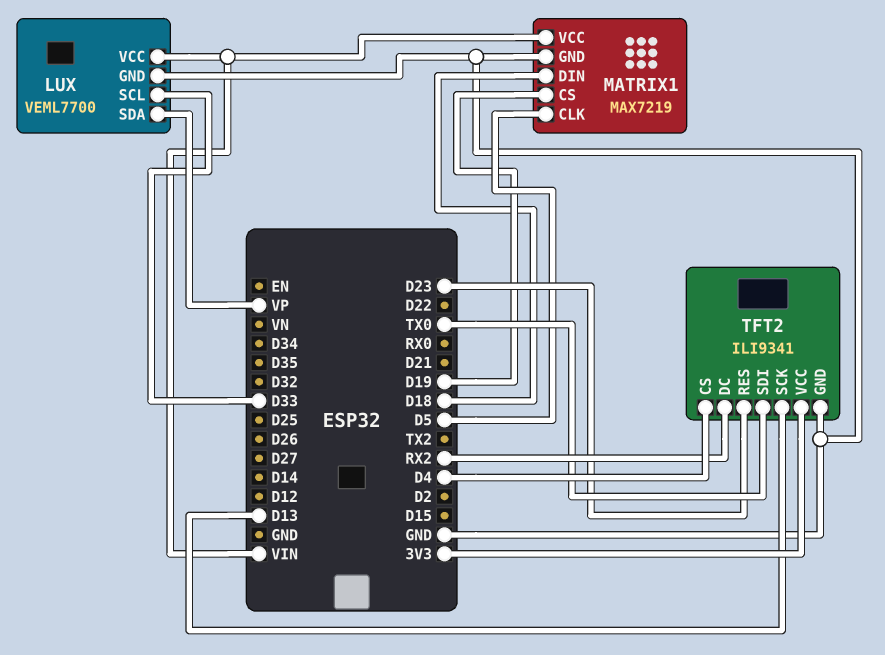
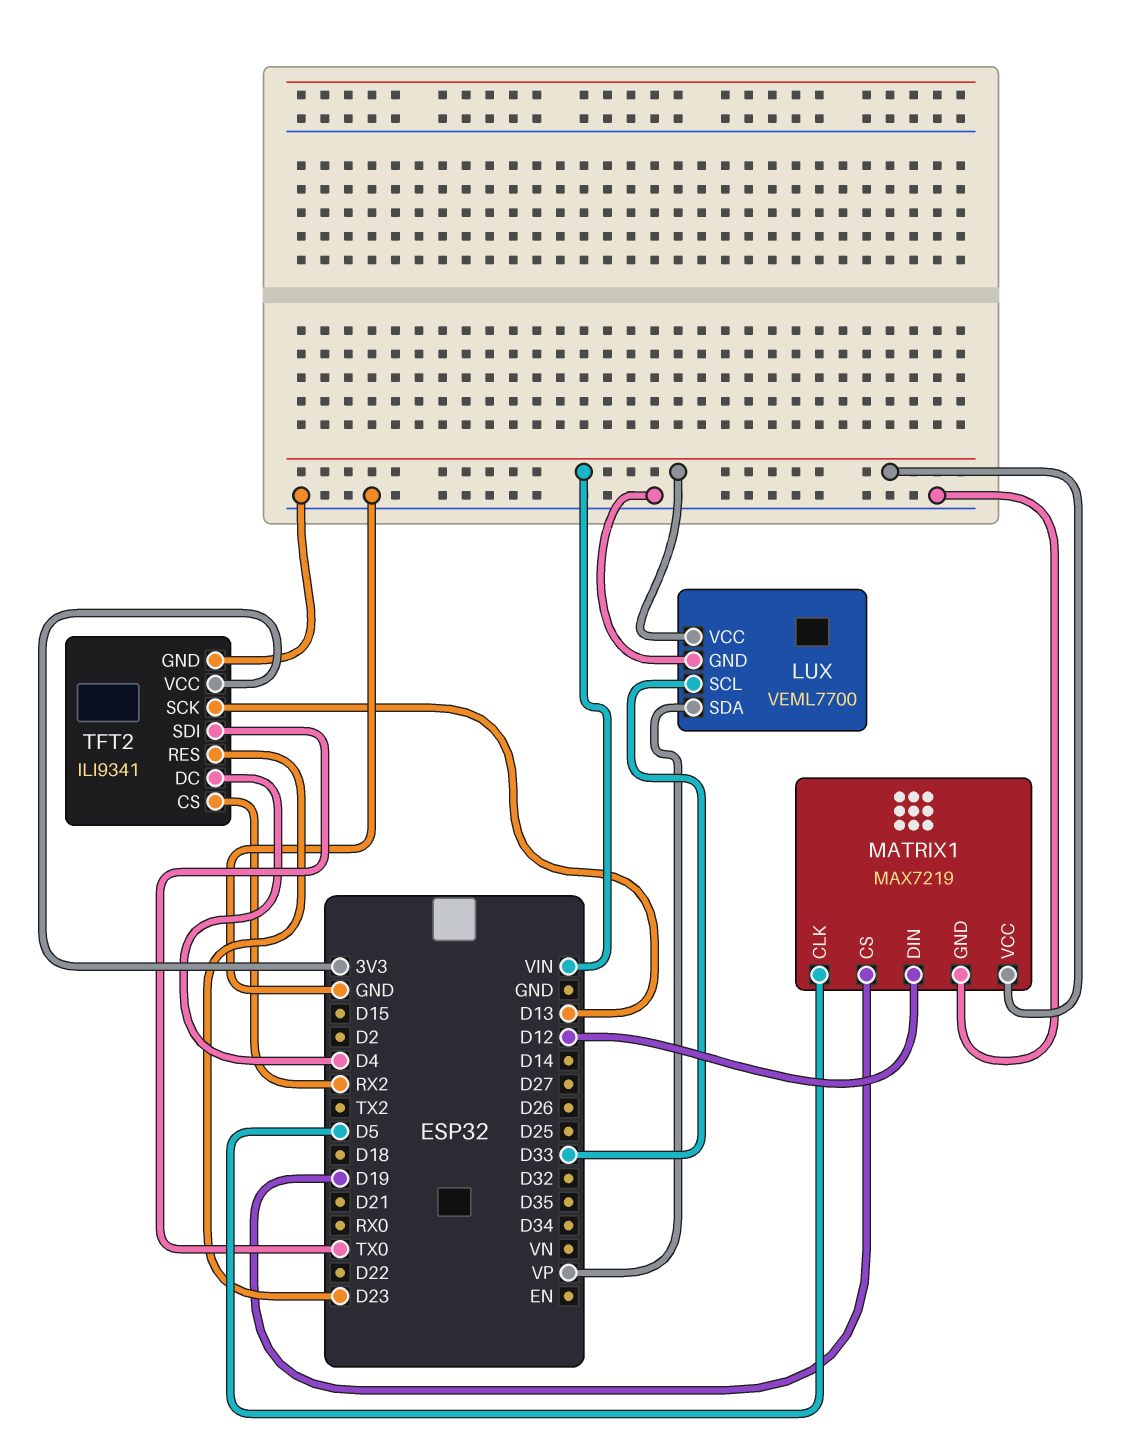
MATRIX1 pin DIN: D18 -> D12
TFT2 pin CS: D4 -> RX2
TFT2 pin DC: RX2 -> D4

